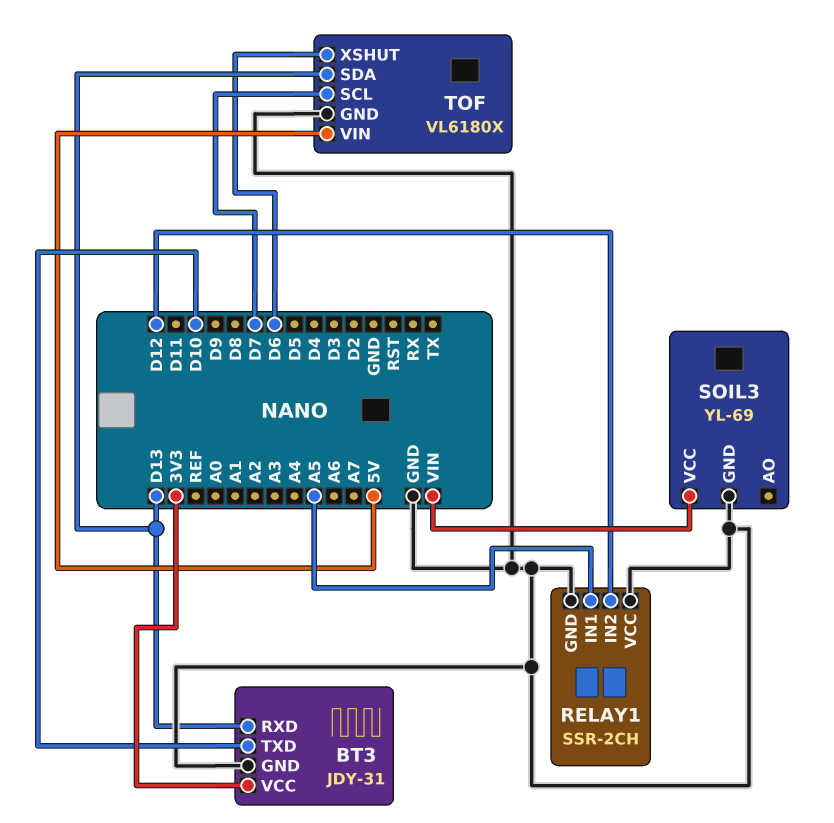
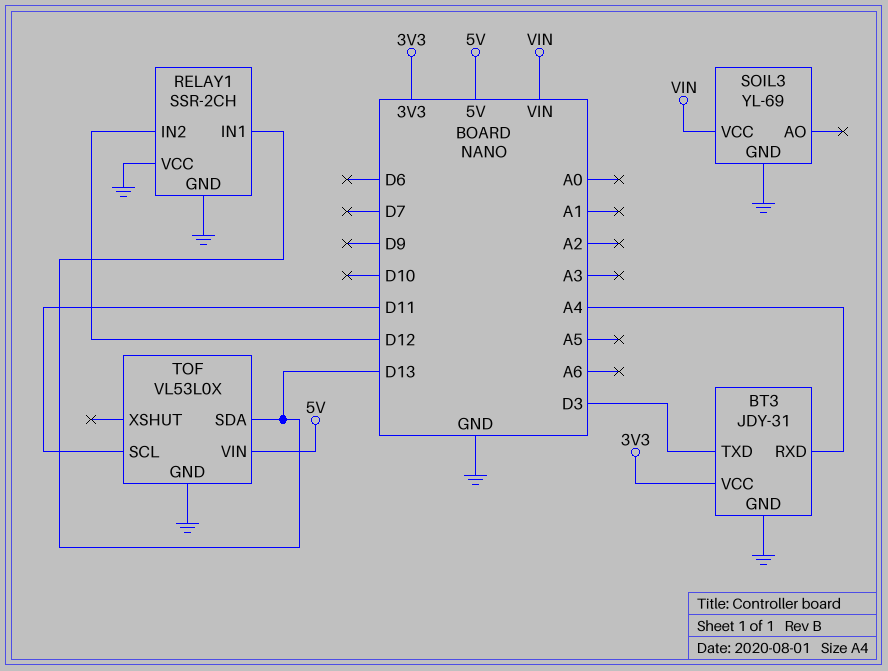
BT3 pin RXD: D13 -> A4
BT3 pin TXD: D10 -> D3
RELAY1 pin IN1: A5 -> D13
TOF: VL6180X -> VL53L0X
TOF pin SCL: D7 -> D11
TOF pin XSHUT: D6 -> none

